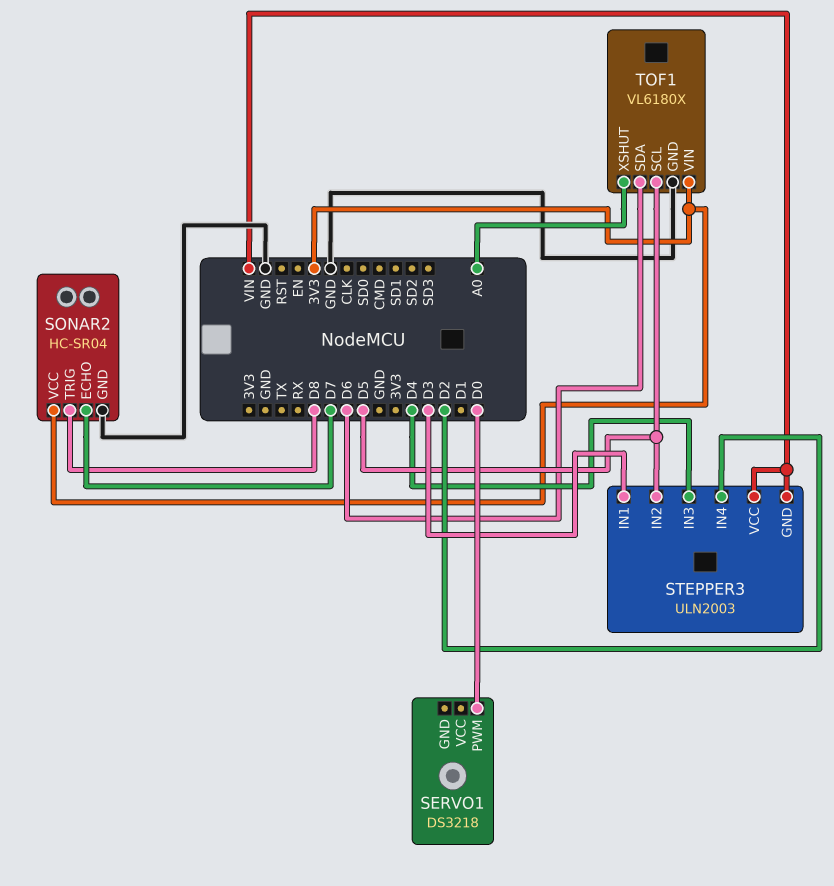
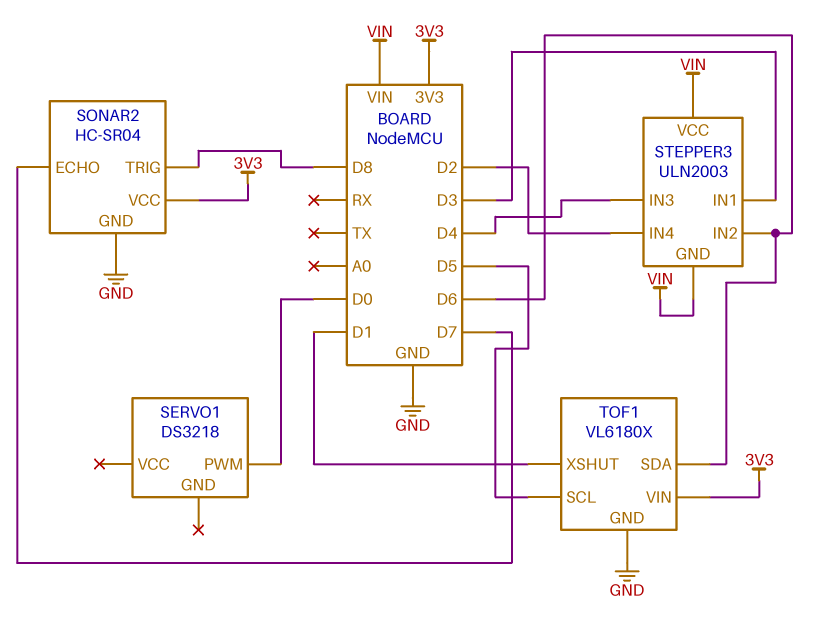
STEPPER3 pin IN2: D5 -> D6
TOF1 pin XSHUT: A0 -> D1

